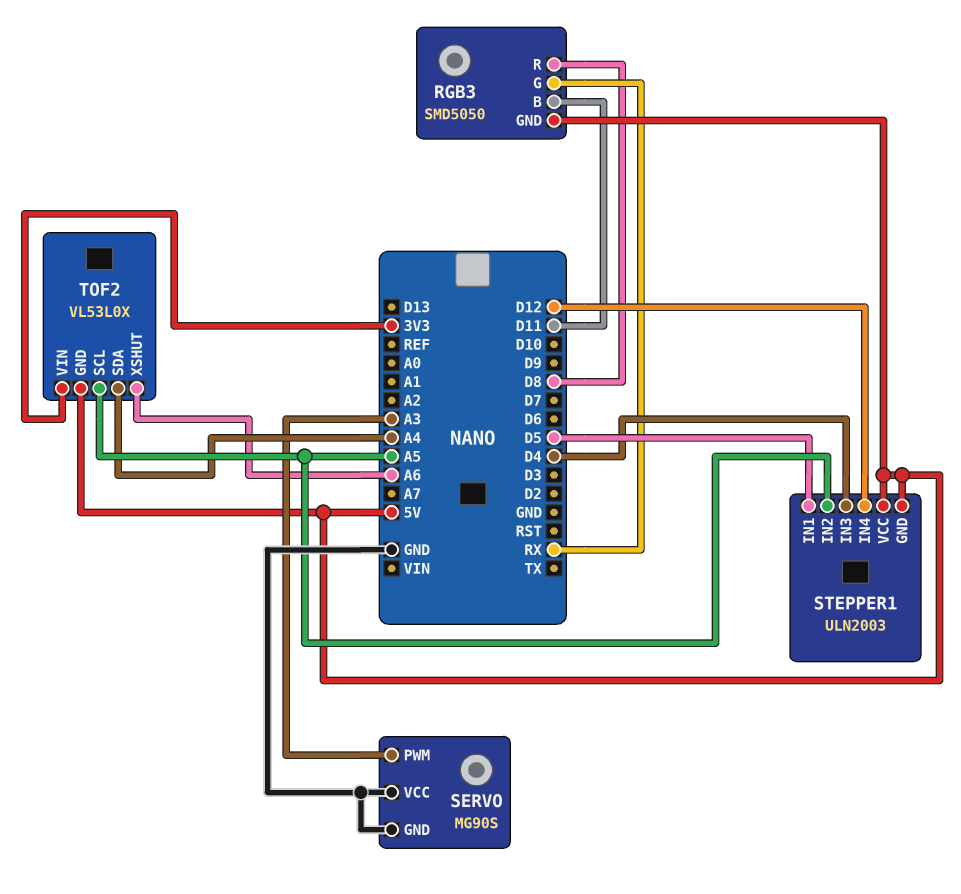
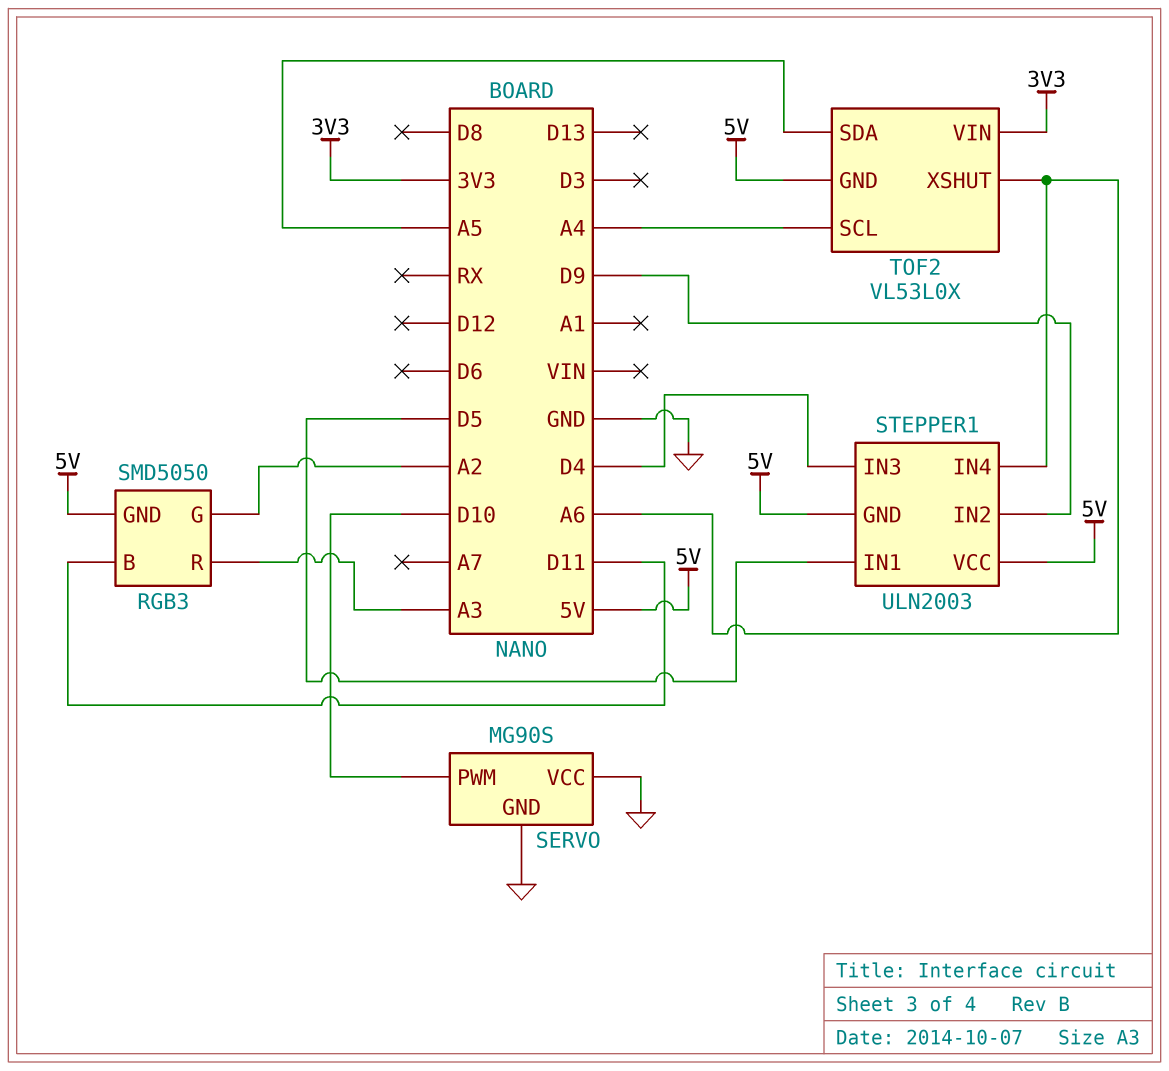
RGB3 pin G: RX -> A2
RGB3 pin R: D8 -> A3
SERVO pin PWM: A3 -> D10
STEPPER1 pin IN2: A5 -> D9
STEPPER1 pin IN4: D12 -> A6
TOF2 pin SCL: A5 -> A4
TOF2 pin SDA: A4 -> A5

